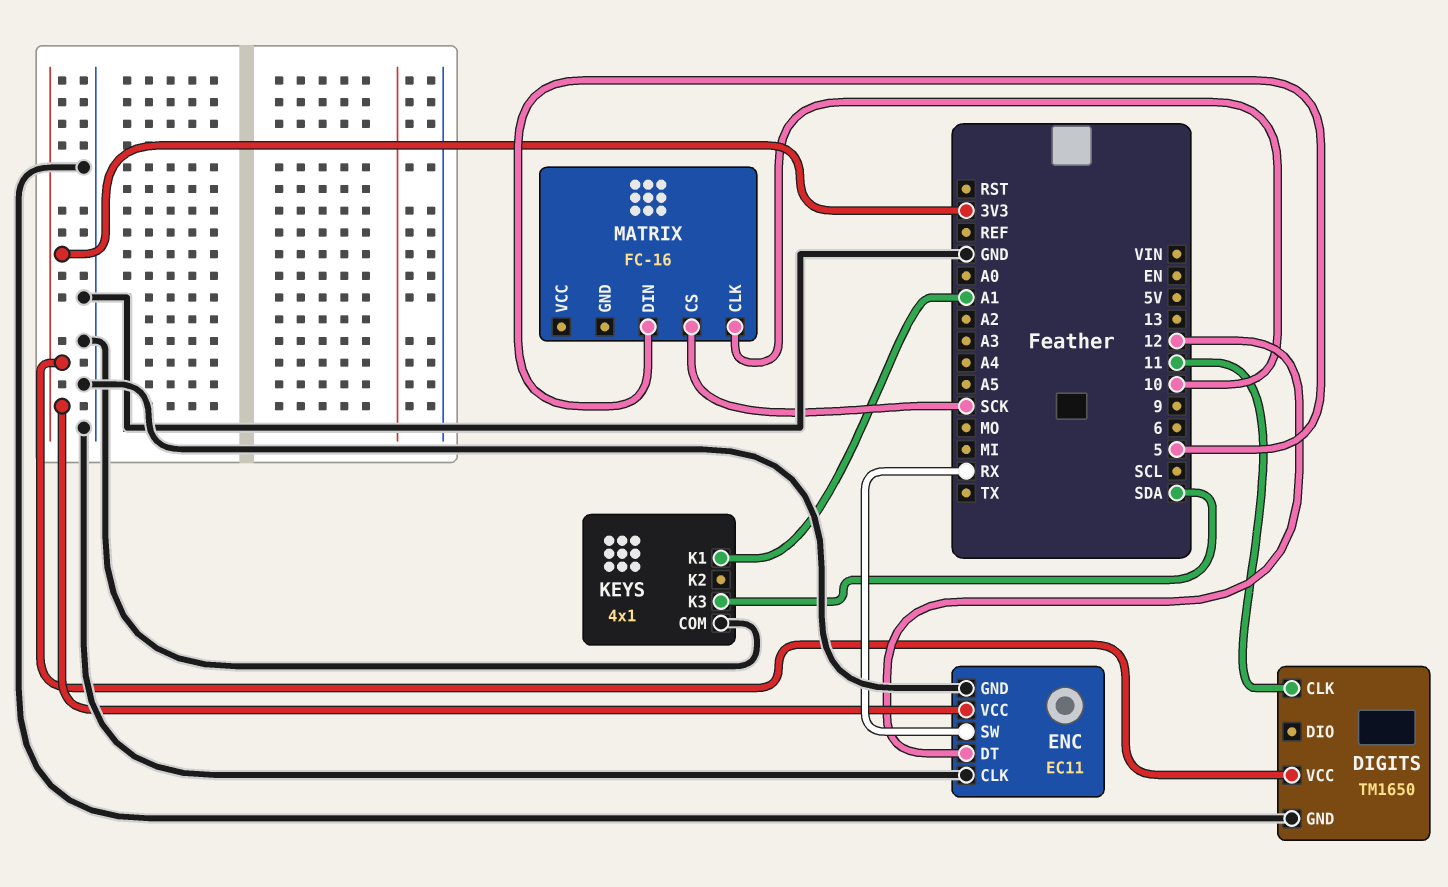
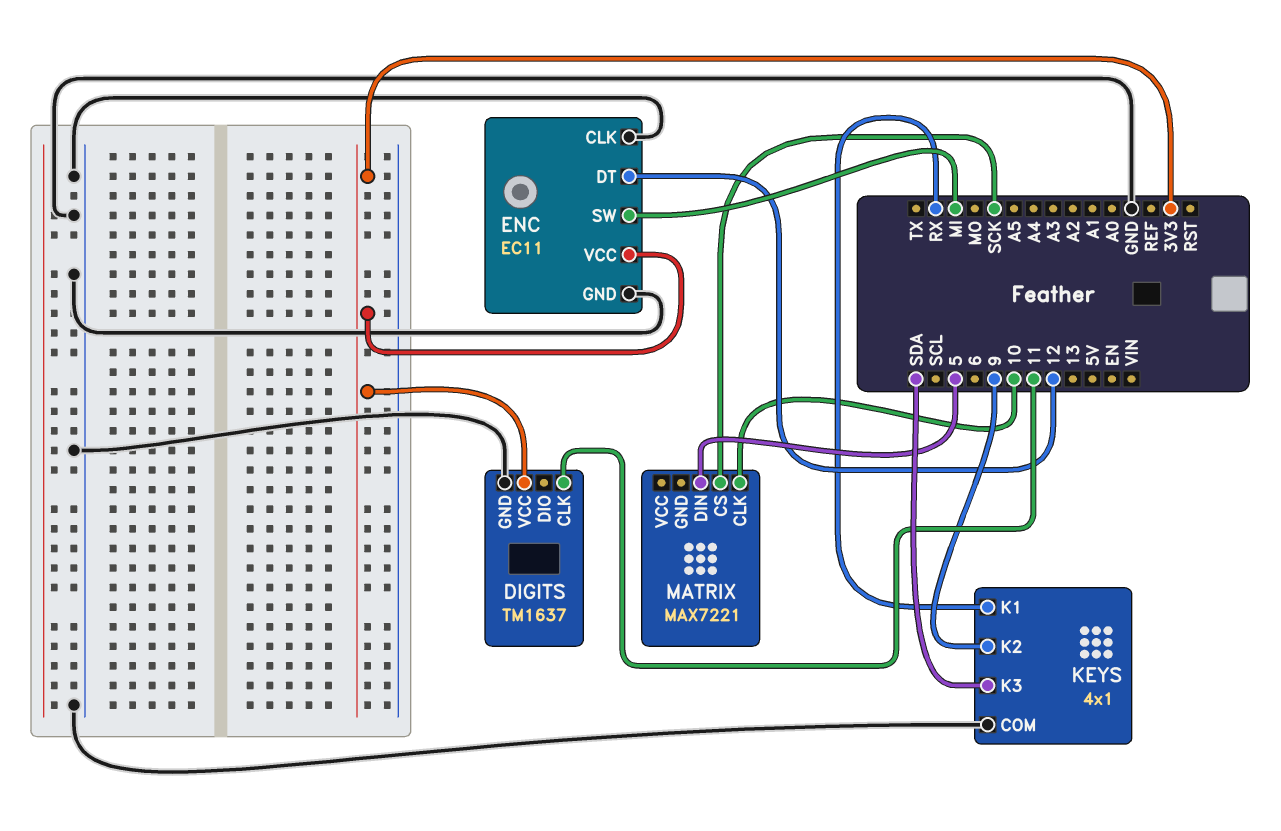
DIGITS: TM1650 -> TM1637
ENC pin SW: RX -> MI
KEYS pin K1: A1 -> RX
KEYS pin K2: none -> 9
MATRIX: FC-16 -> MAX7221

